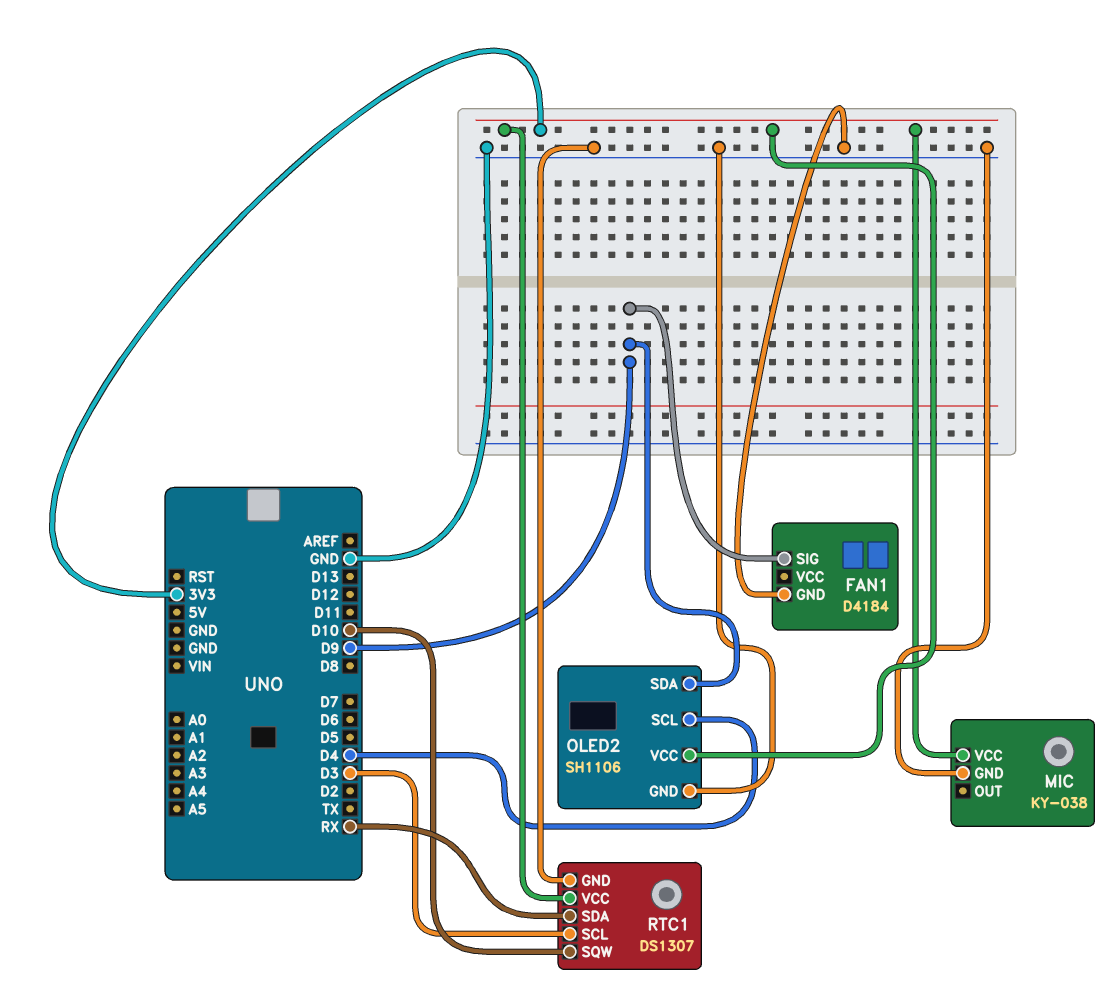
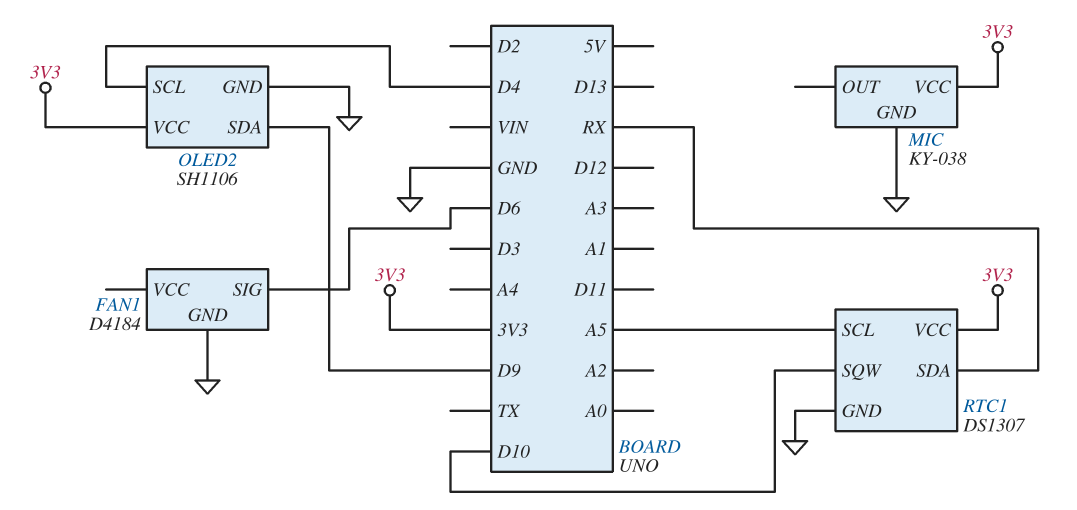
FAN1 pin SIG: D9 -> D6
RTC1 pin SCL: D3 -> A5

